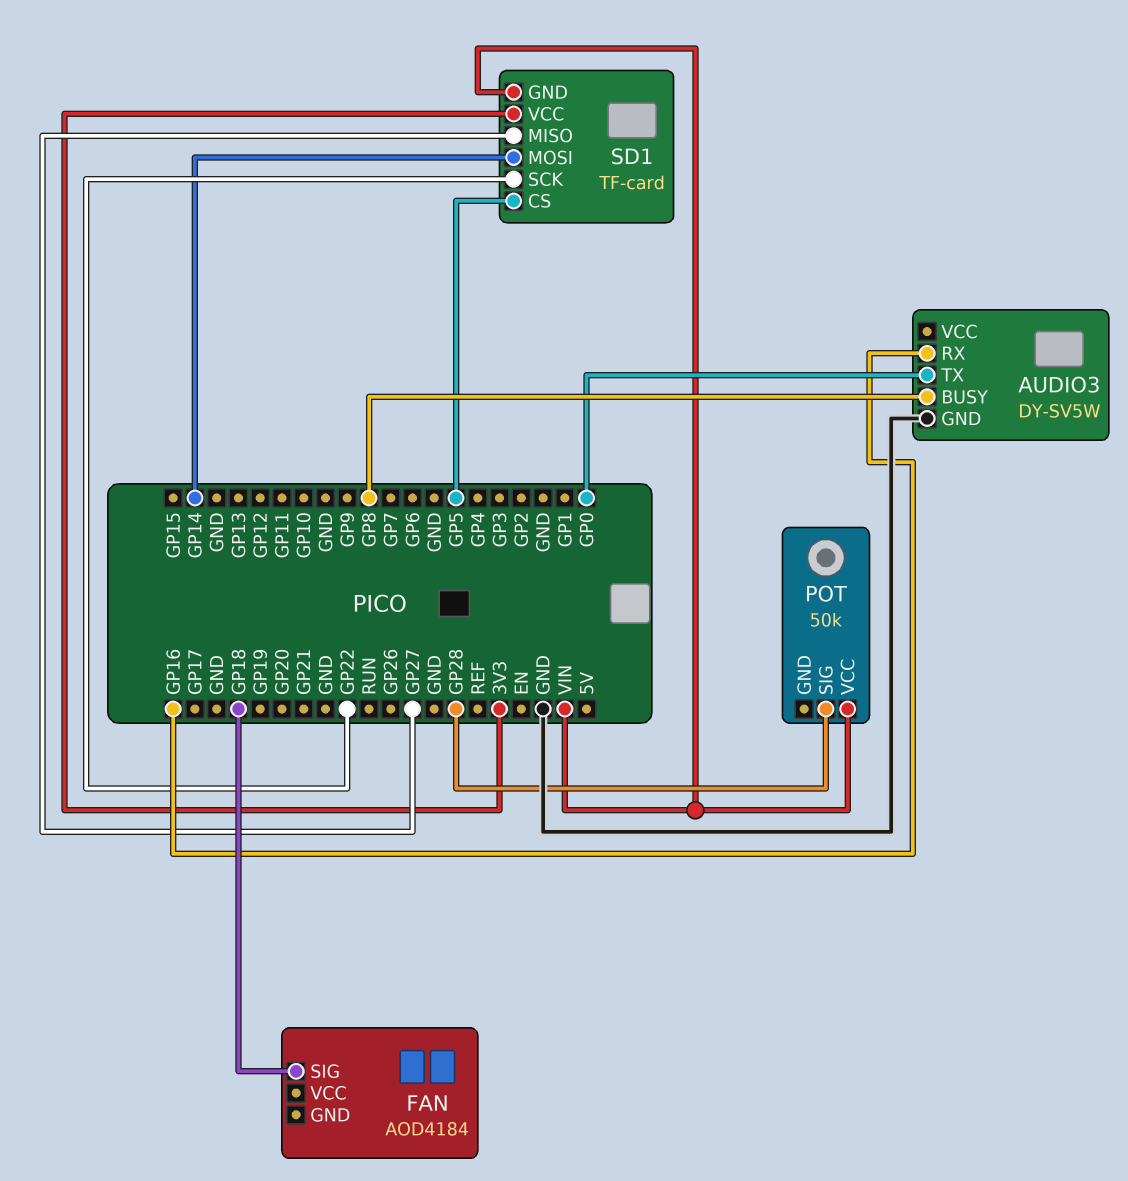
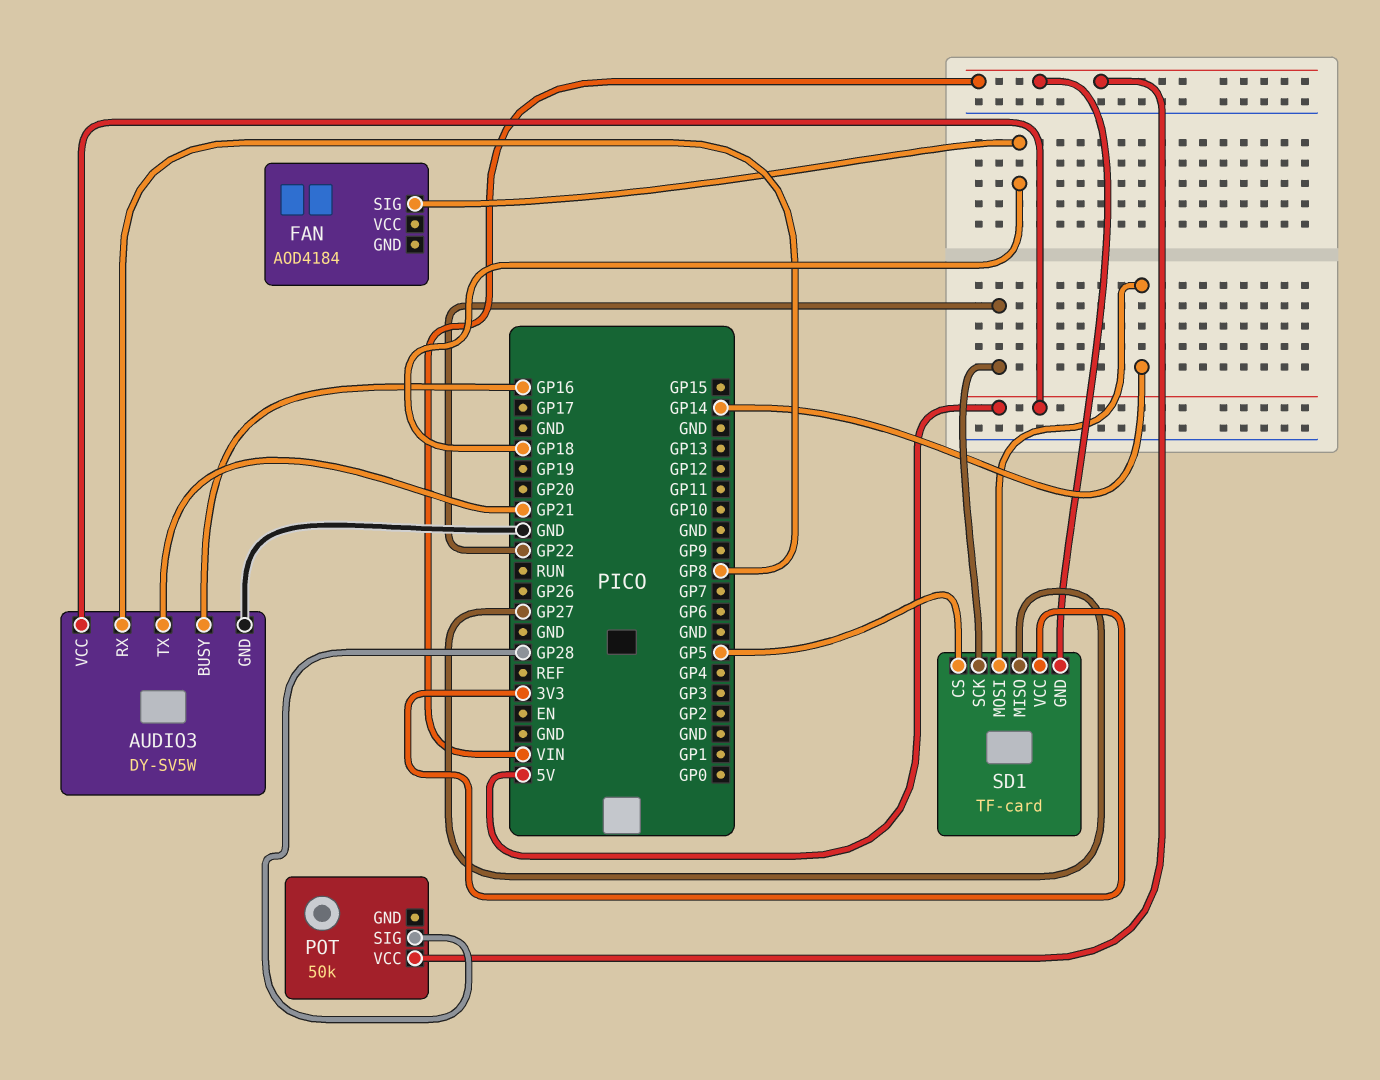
AUDIO3 pin BUSY: GP8 -> GP16
AUDIO3 pin RX: GP16 -> GP8
AUDIO3 pin TX: GP0 -> GP21
AUDIO3 pin VCC: none -> 5V

